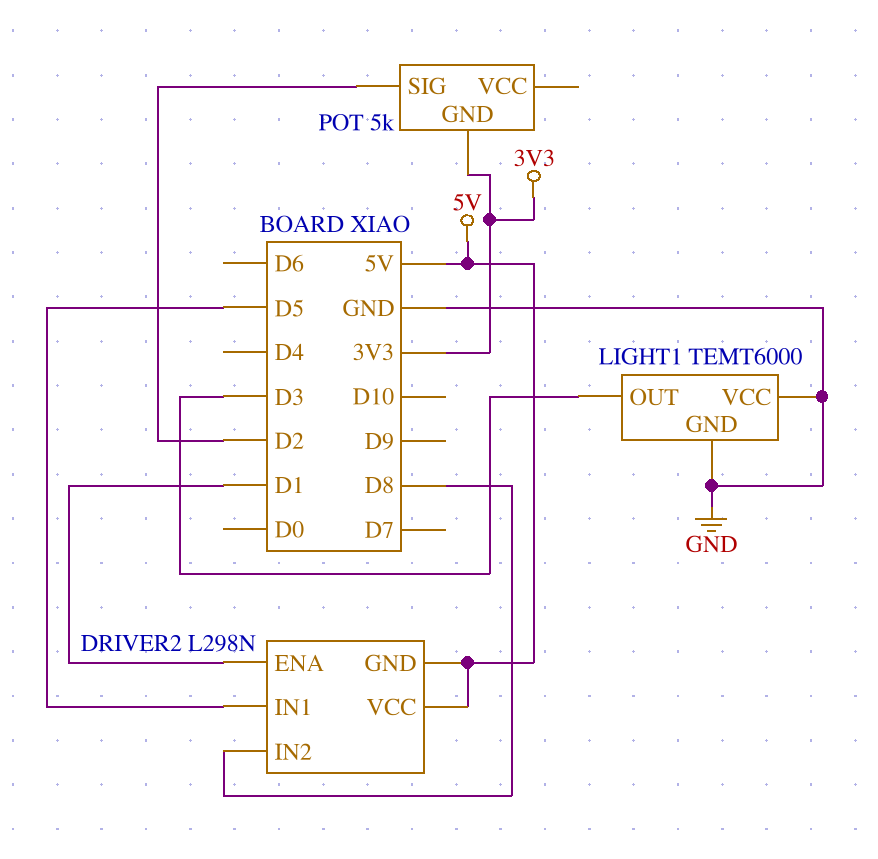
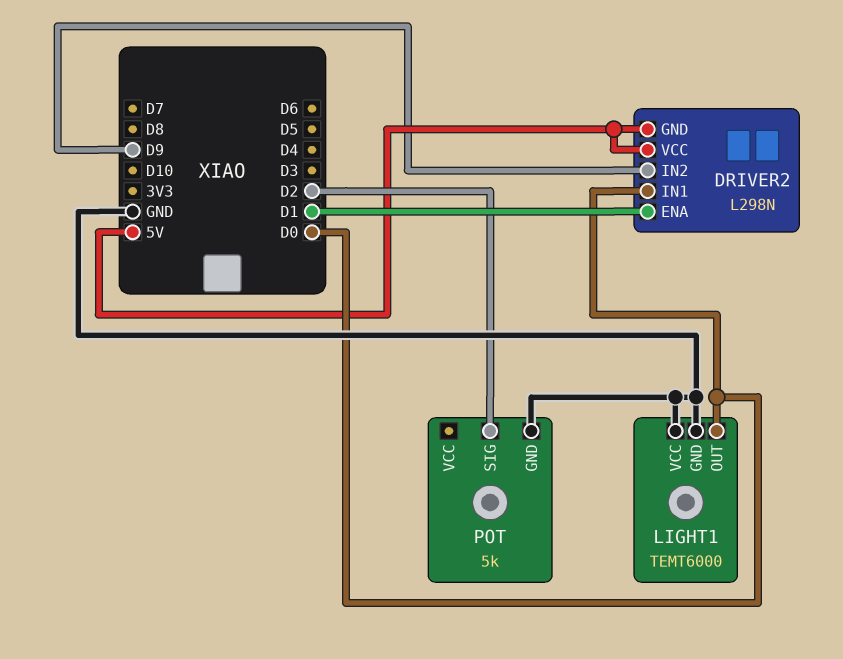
DRIVER2 pin IN1: D5 -> D0
DRIVER2 pin IN2: D8 -> D9
LIGHT1 pin OUT: D3 -> D0
POT pin GND: 3V3 -> GND

